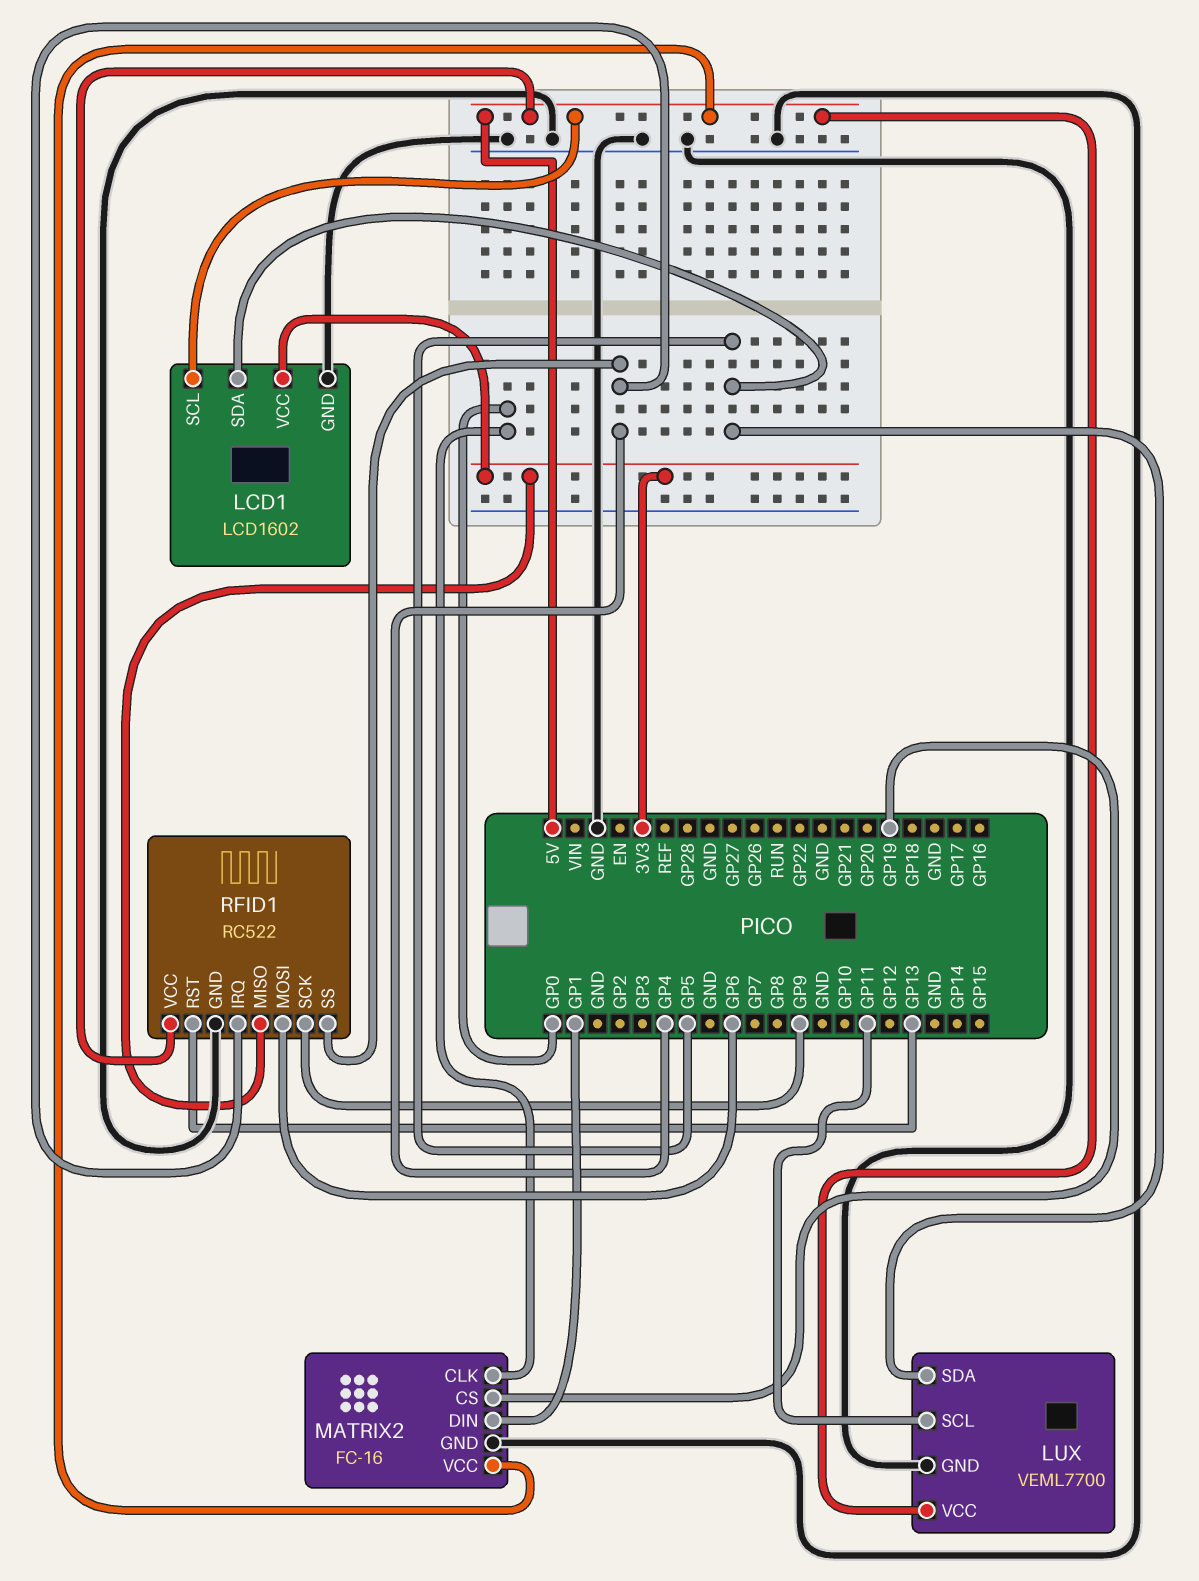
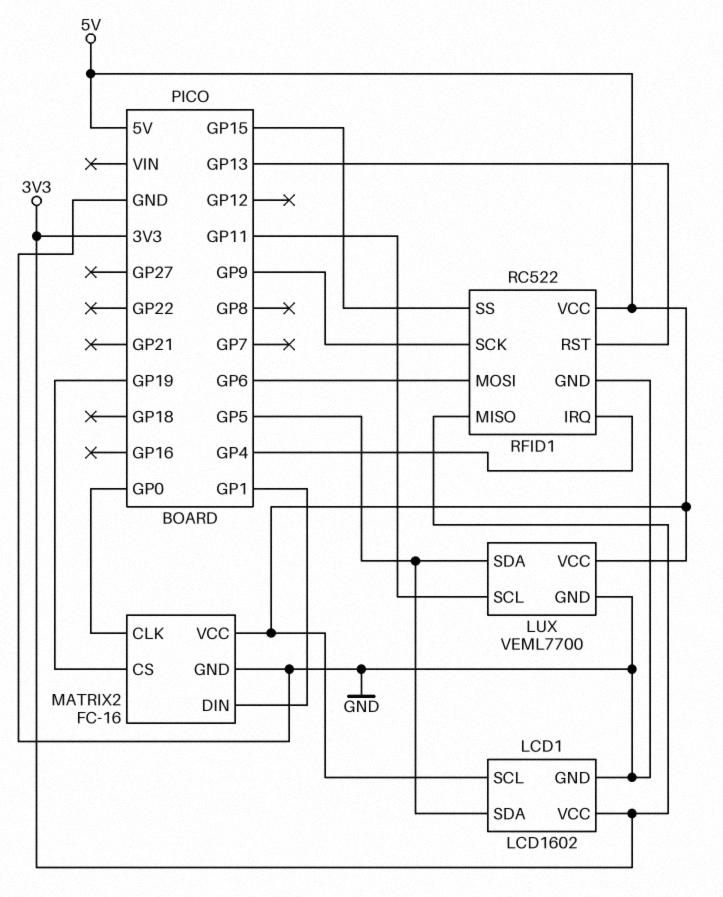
RFID1 pin SS: GP4 -> GP15

